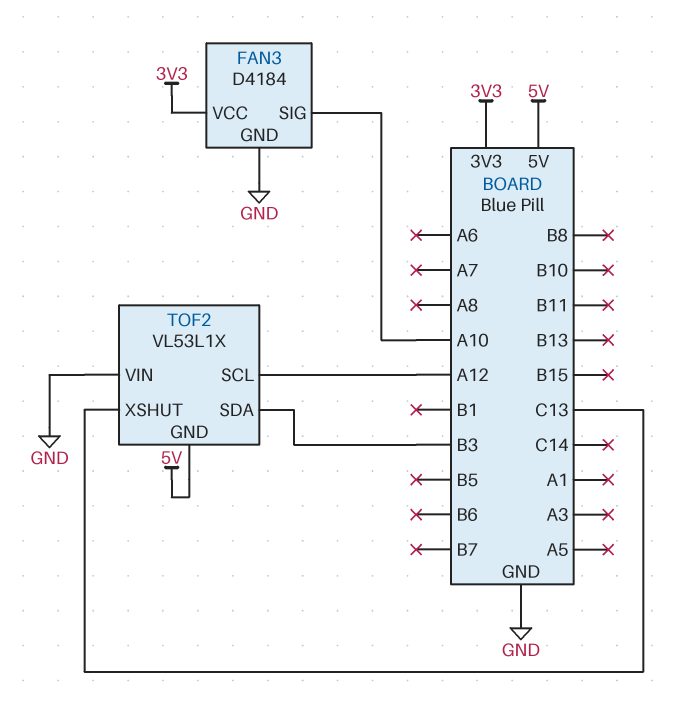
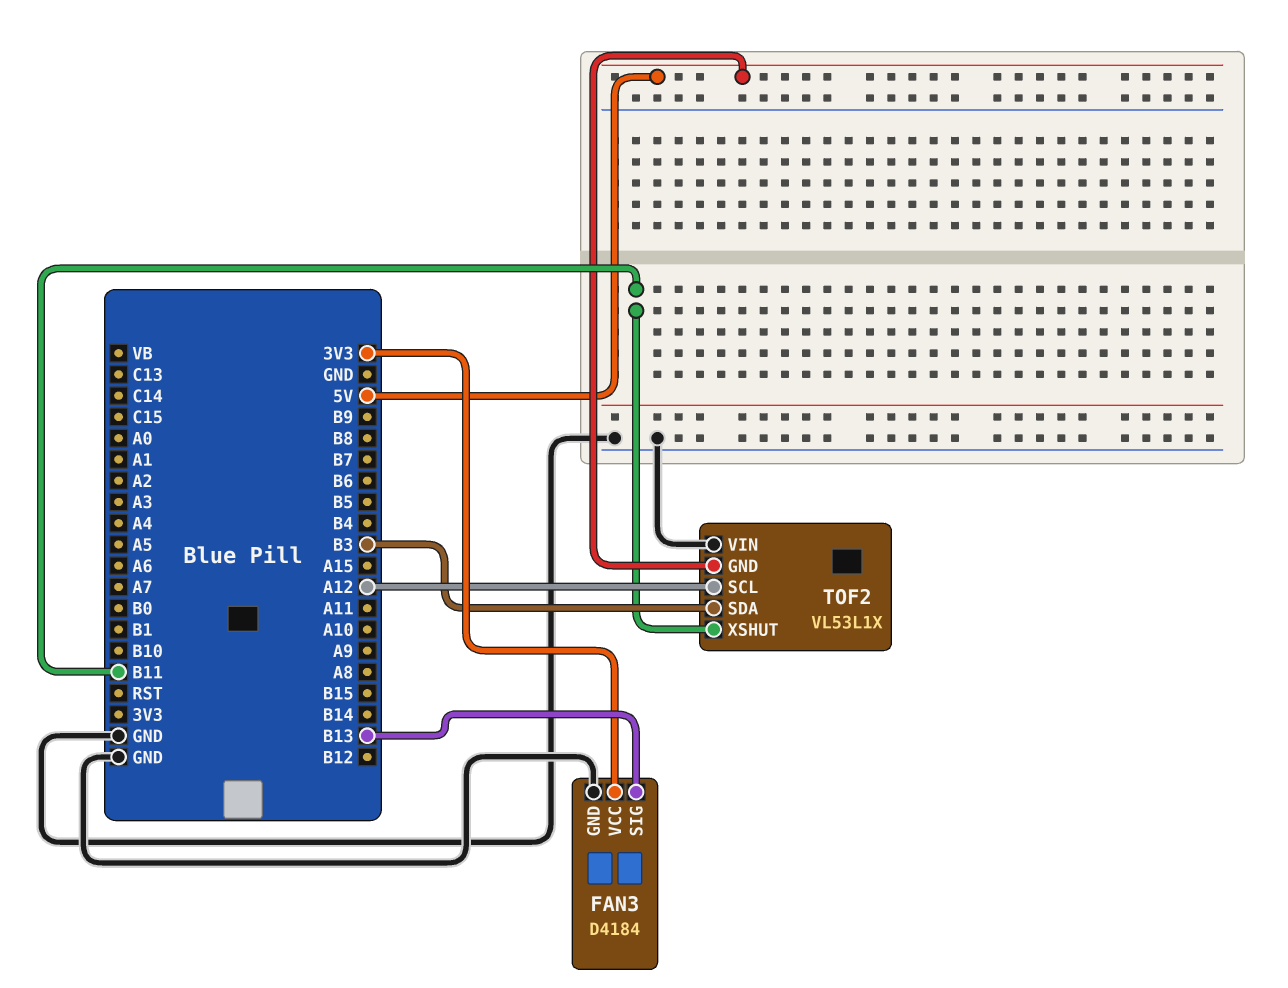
FAN3 pin SIG: A10 -> B13
TOF2 pin XSHUT: C13 -> B11

